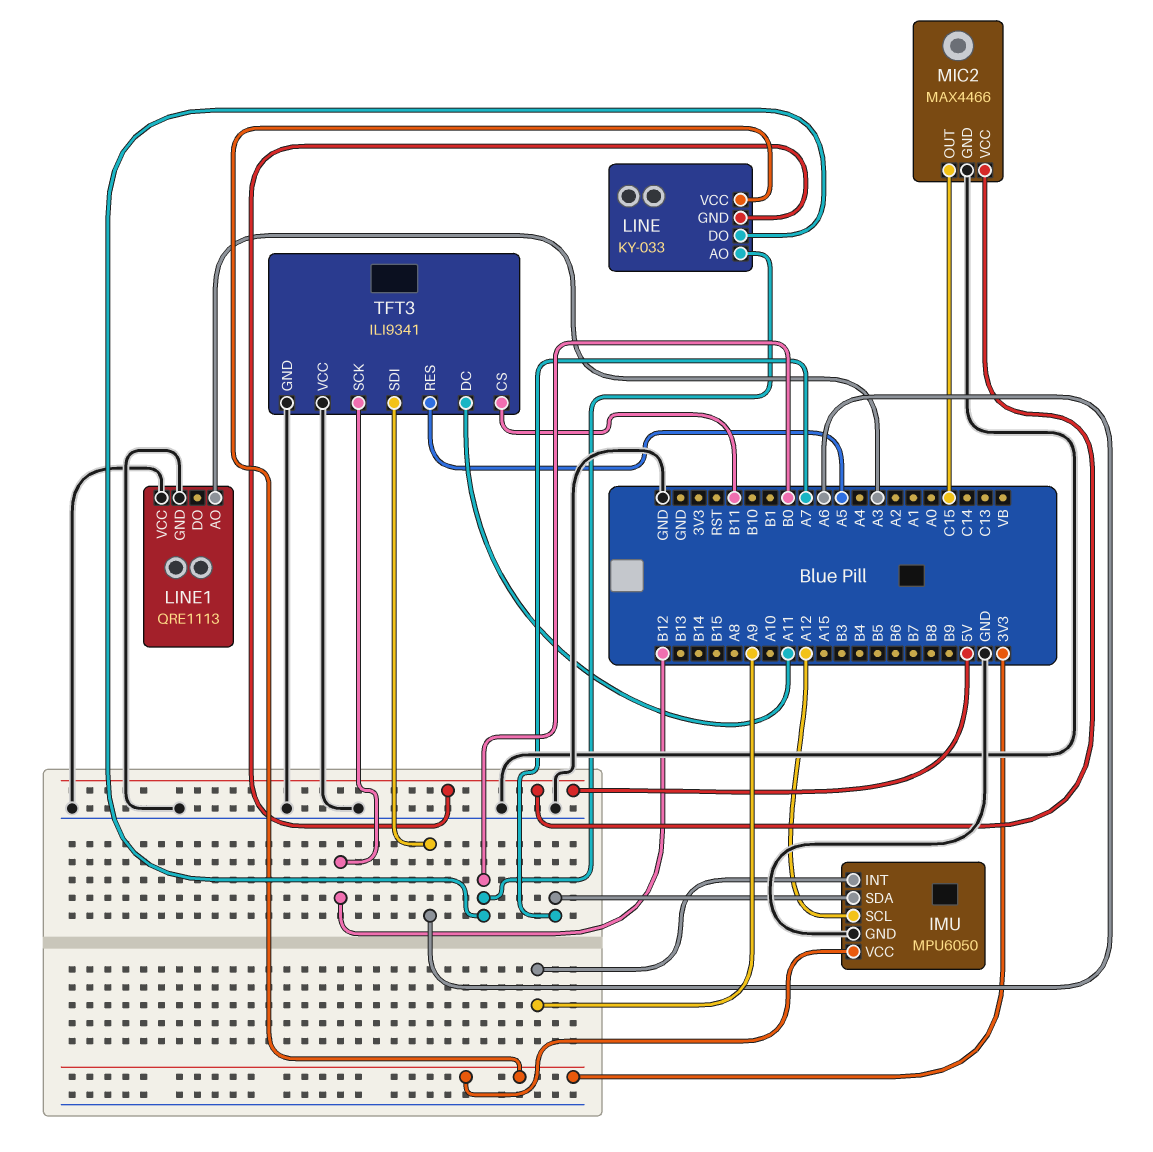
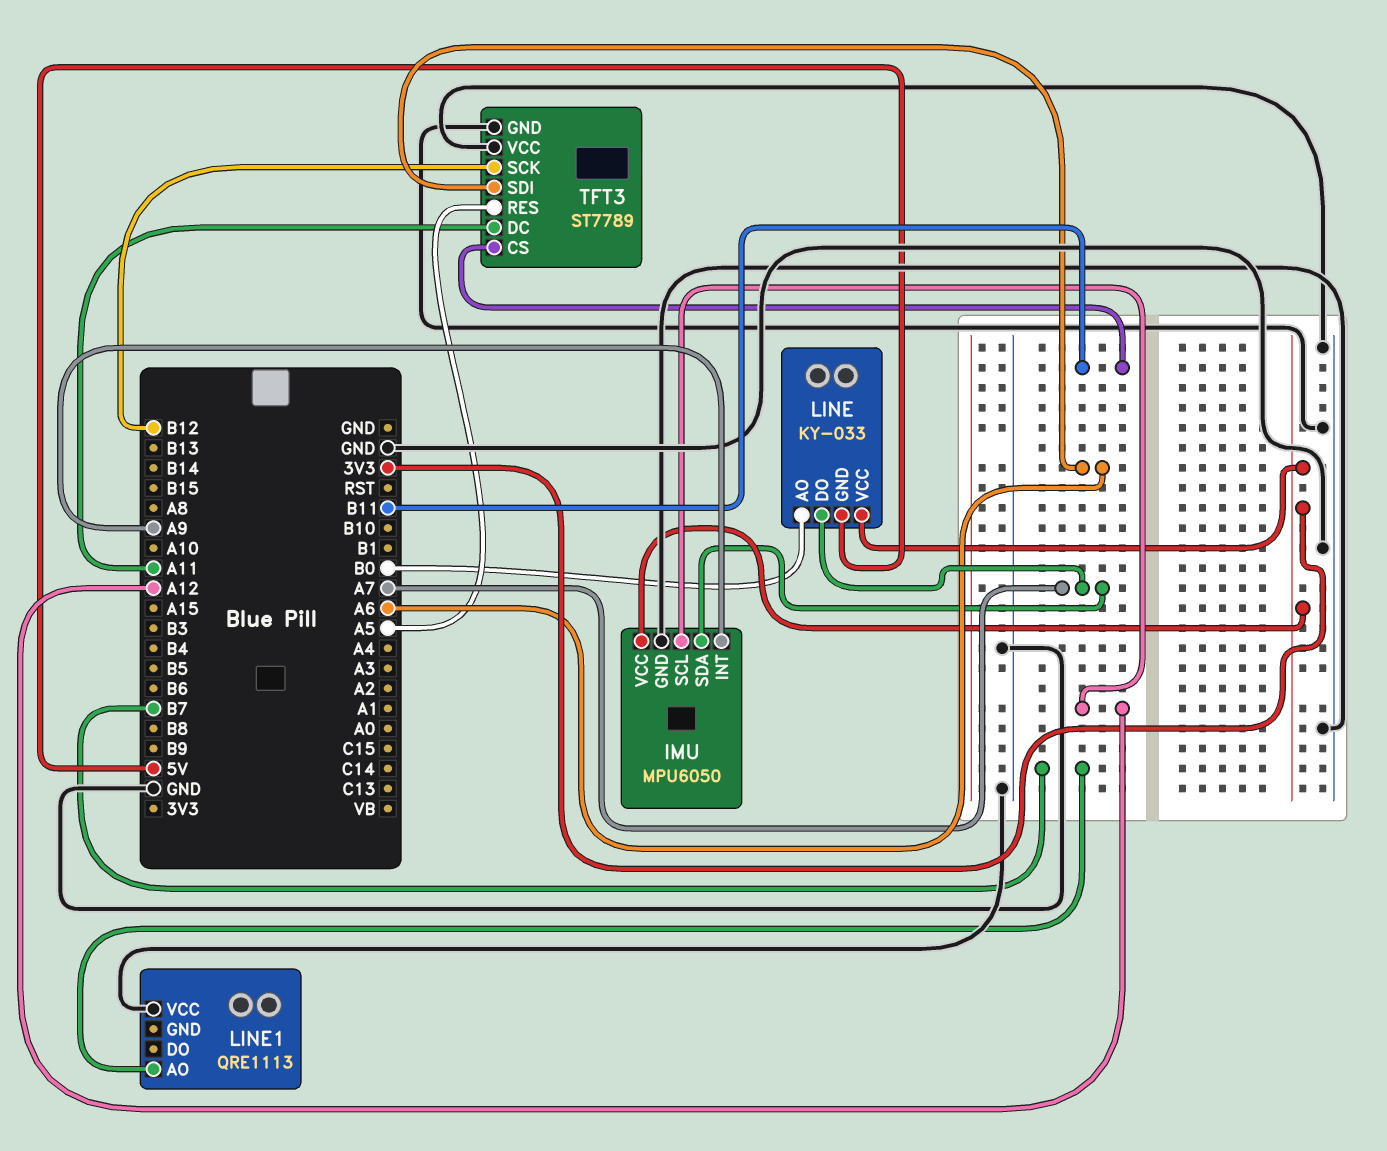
LINE pin DO: B0 -> A7
LINE1 pin AO: A3 -> B7
LINE1 pin GND: GND -> none
MIC2: MAX4466 -> none
MIC2 pin GND: GND -> none
MIC2 pin OUT: C15 -> none
MIC2 pin VCC: 5V -> none
TFT3: ILI9341 -> ST7789

